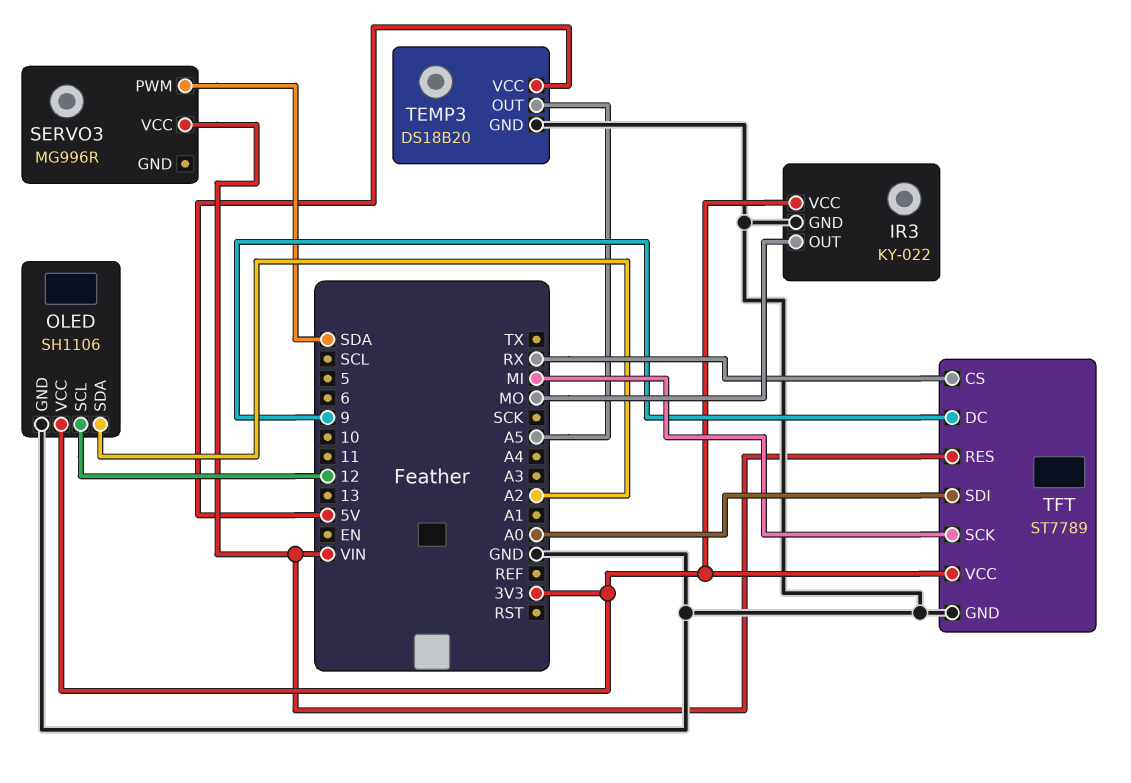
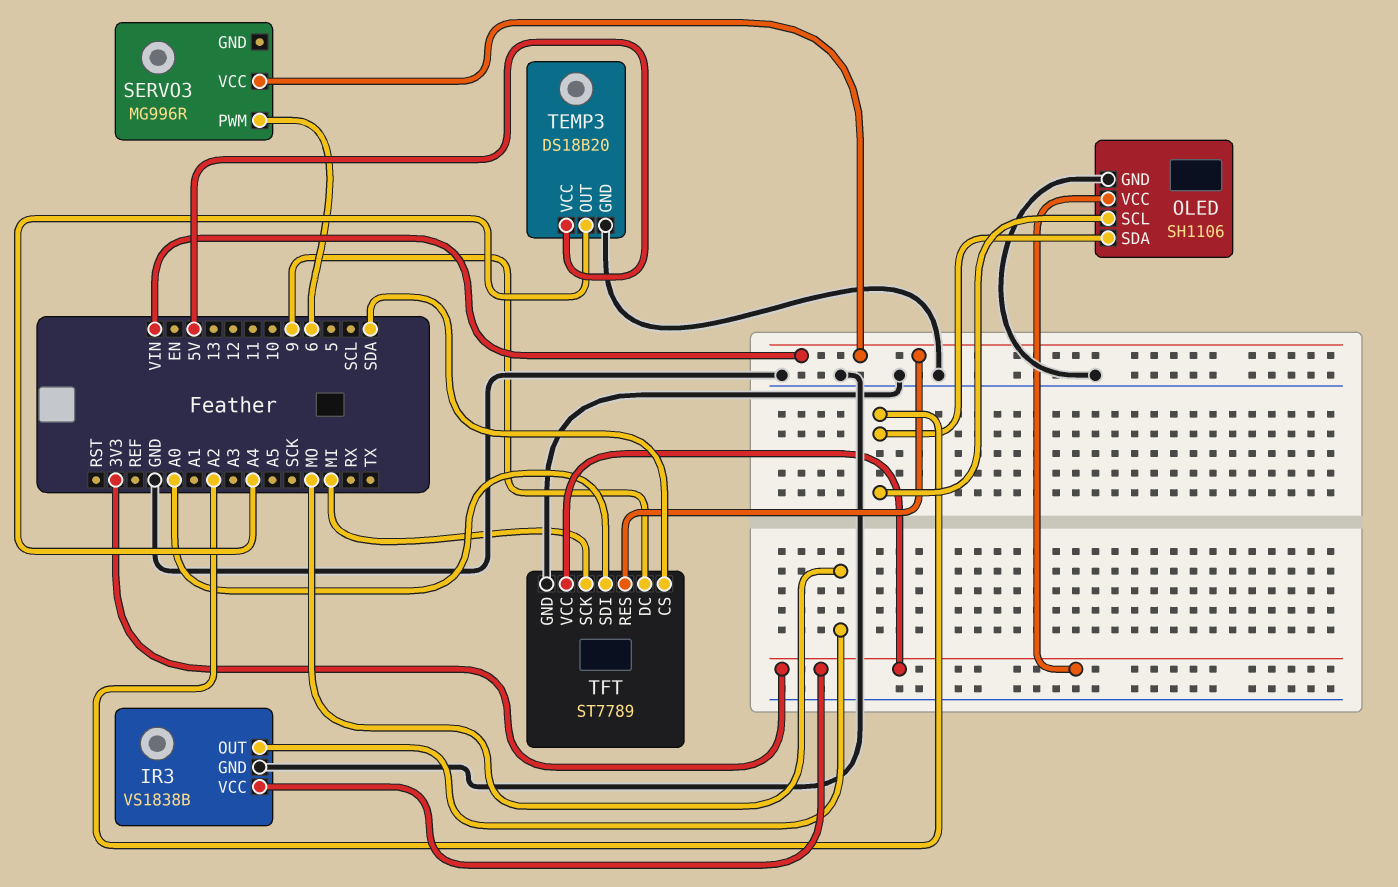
IR3: KY-022 -> VS1838B
OLED pin SCL: 12 -> A2
SERVO3 pin PWM: SDA -> 6
TEMP3 pin OUT: A5 -> A4
TFT pin CS: RX -> SDA

